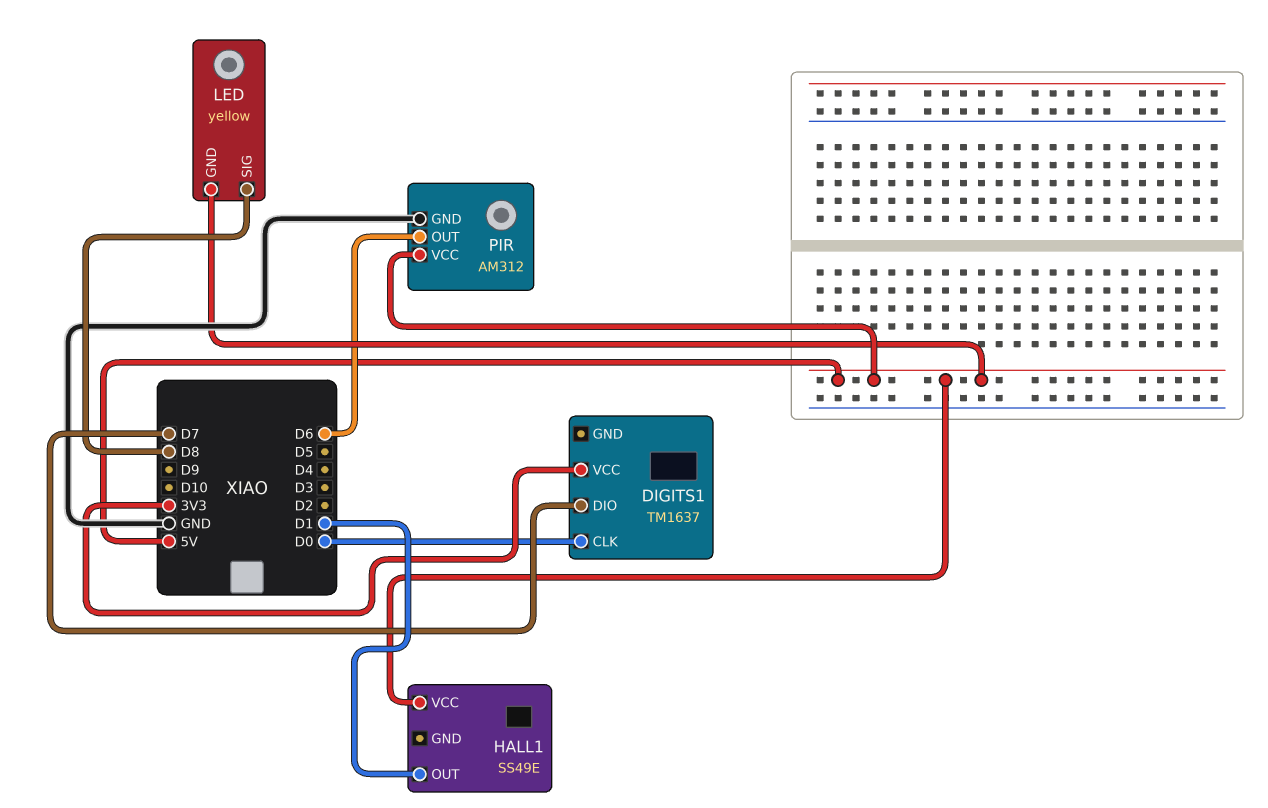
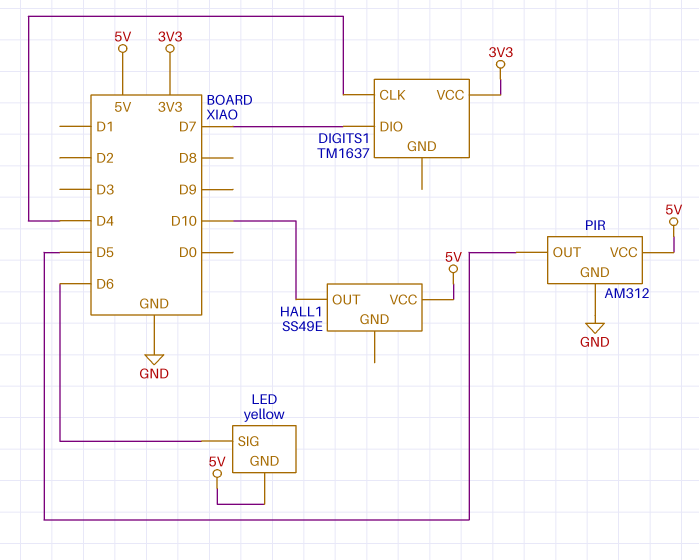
DIGITS1 pin CLK: D0 -> D4
HALL1 pin OUT: D1 -> D10
LED pin SIG: D8 -> D6
PIR pin OUT: D6 -> D5

